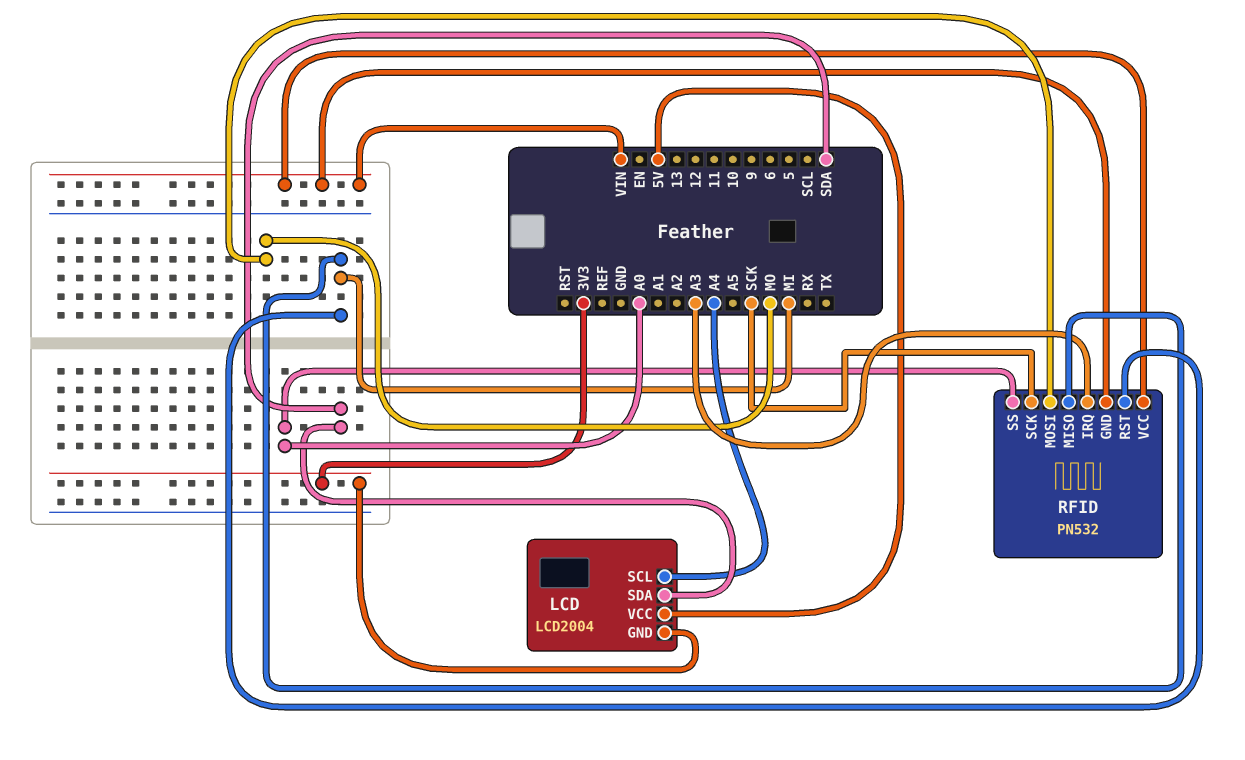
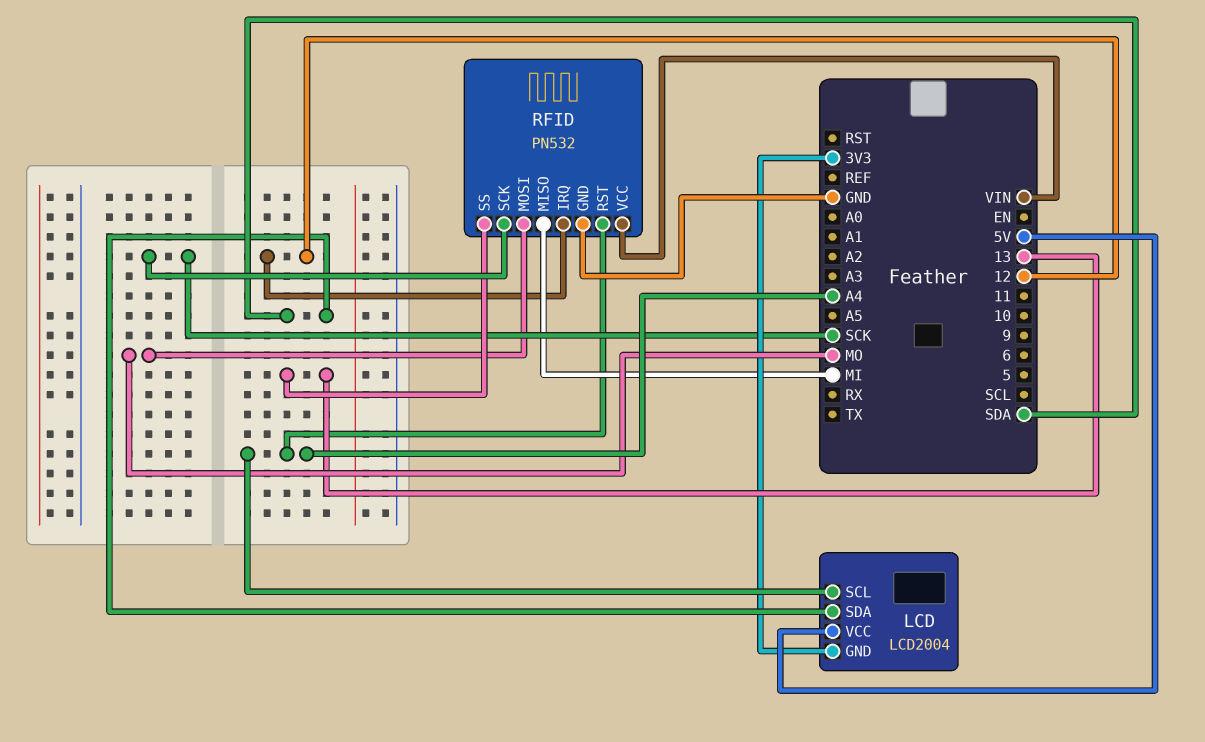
RFID pin GND: VIN -> GND
RFID pin IRQ: A3 -> 12
RFID pin RST: MI -> A4
RFID pin SS: A0 -> 13

